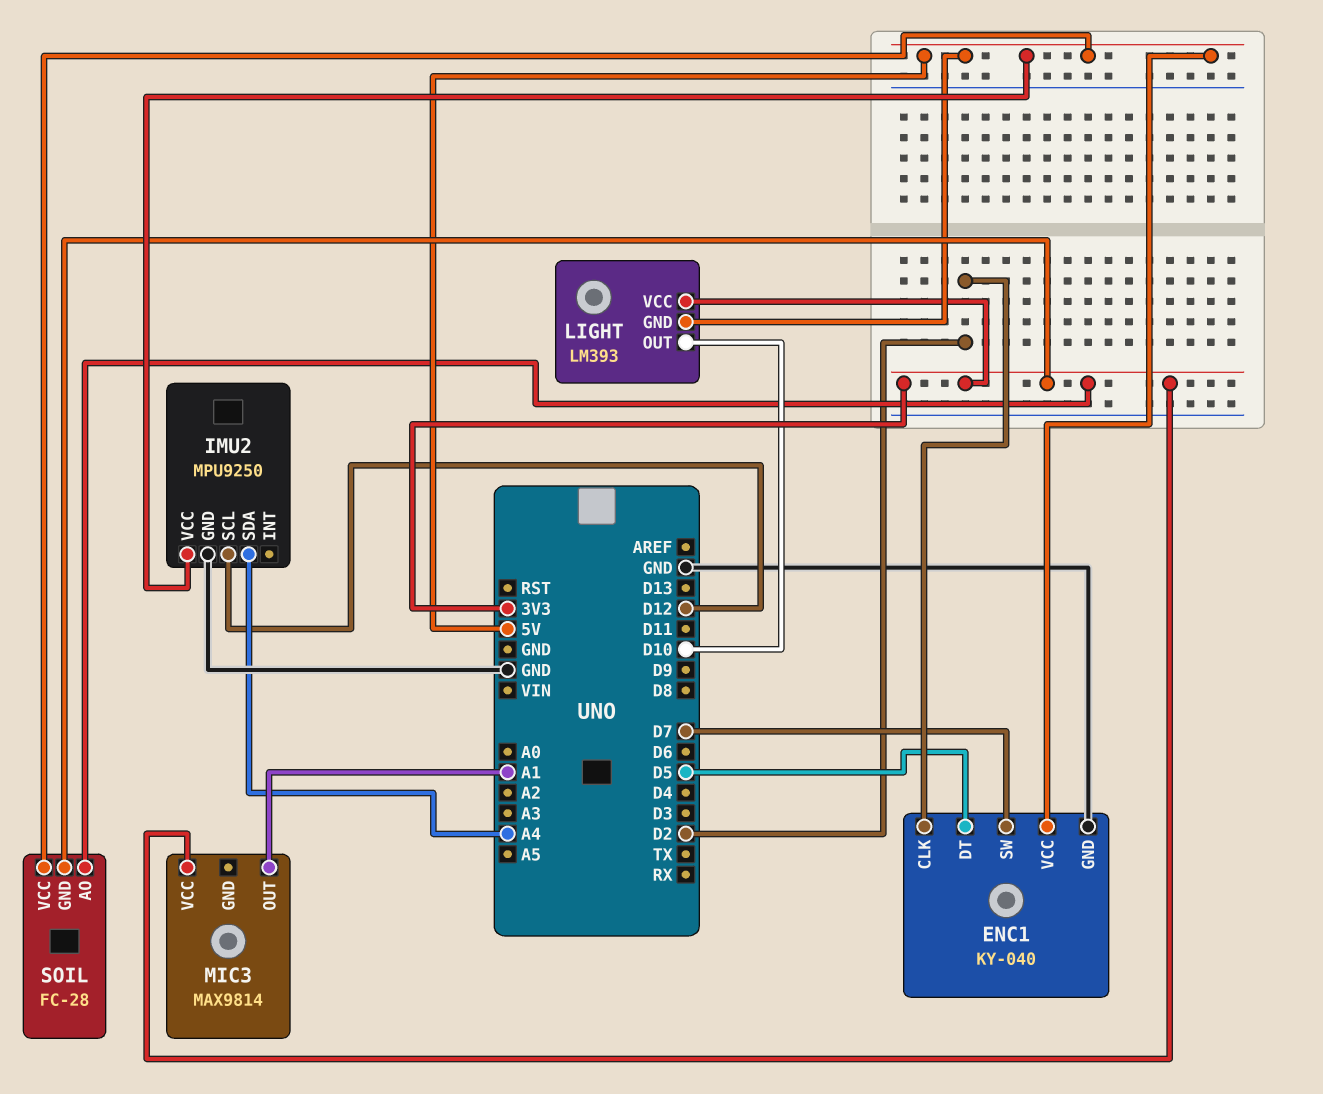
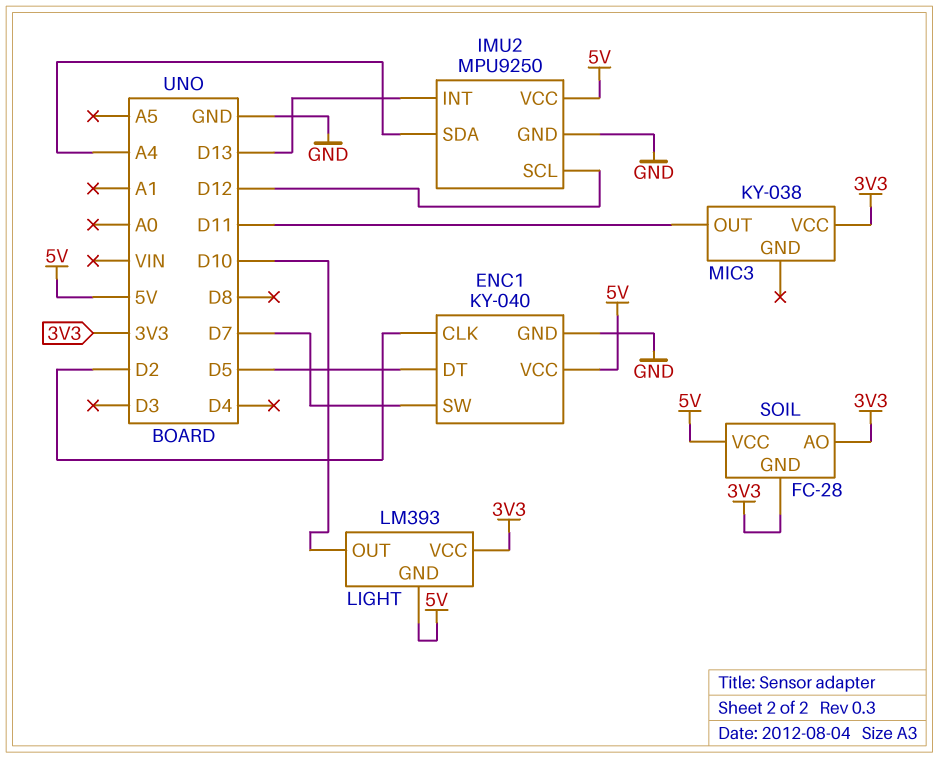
IMU2 pin INT: none -> D13
MIC3: MAX9814 -> KY-038
MIC3 pin OUT: A1 -> D11

